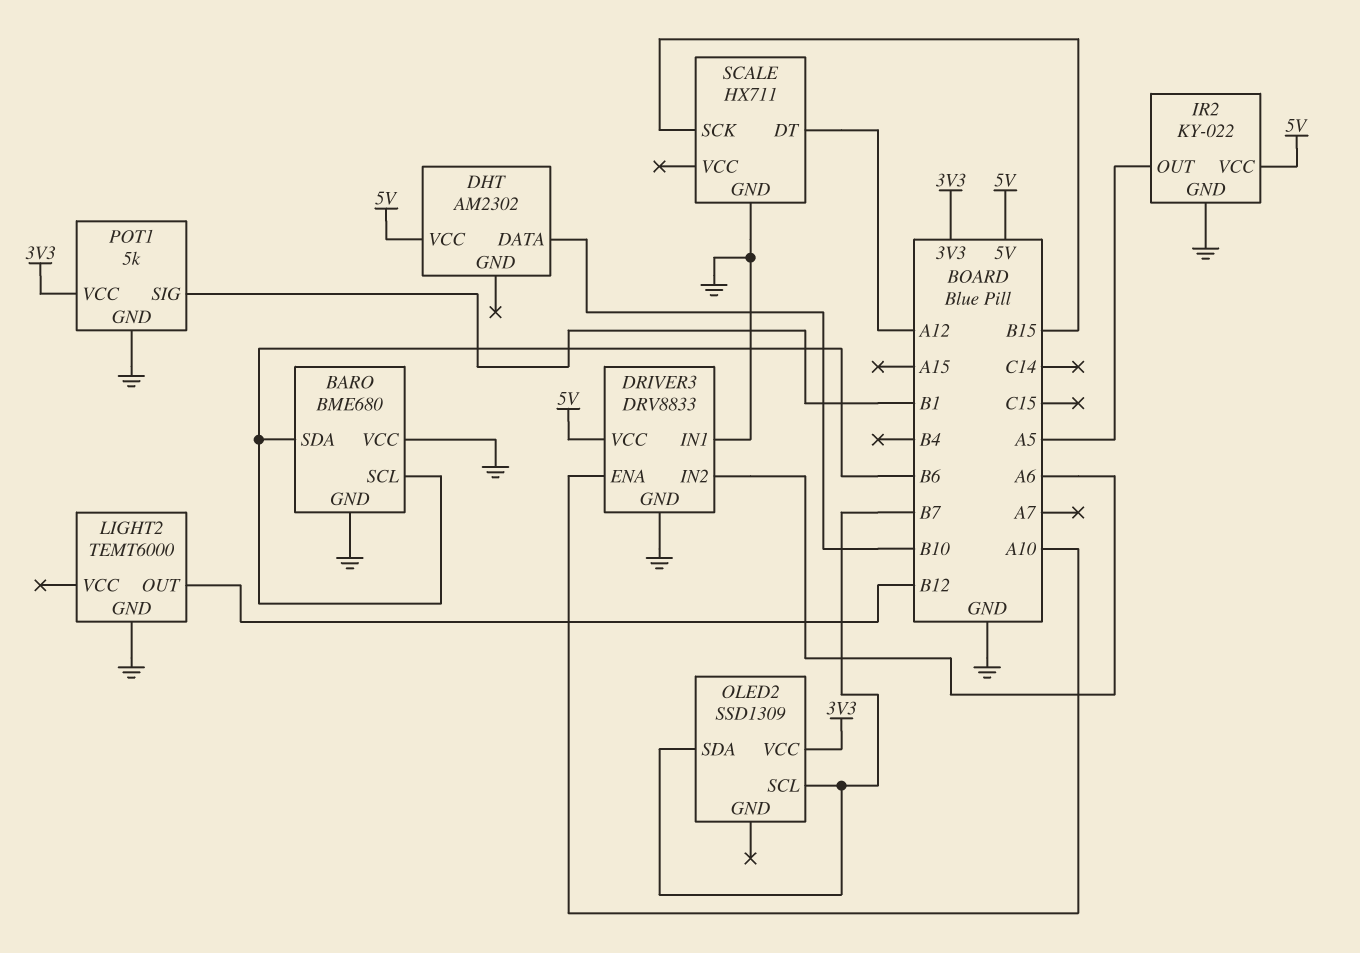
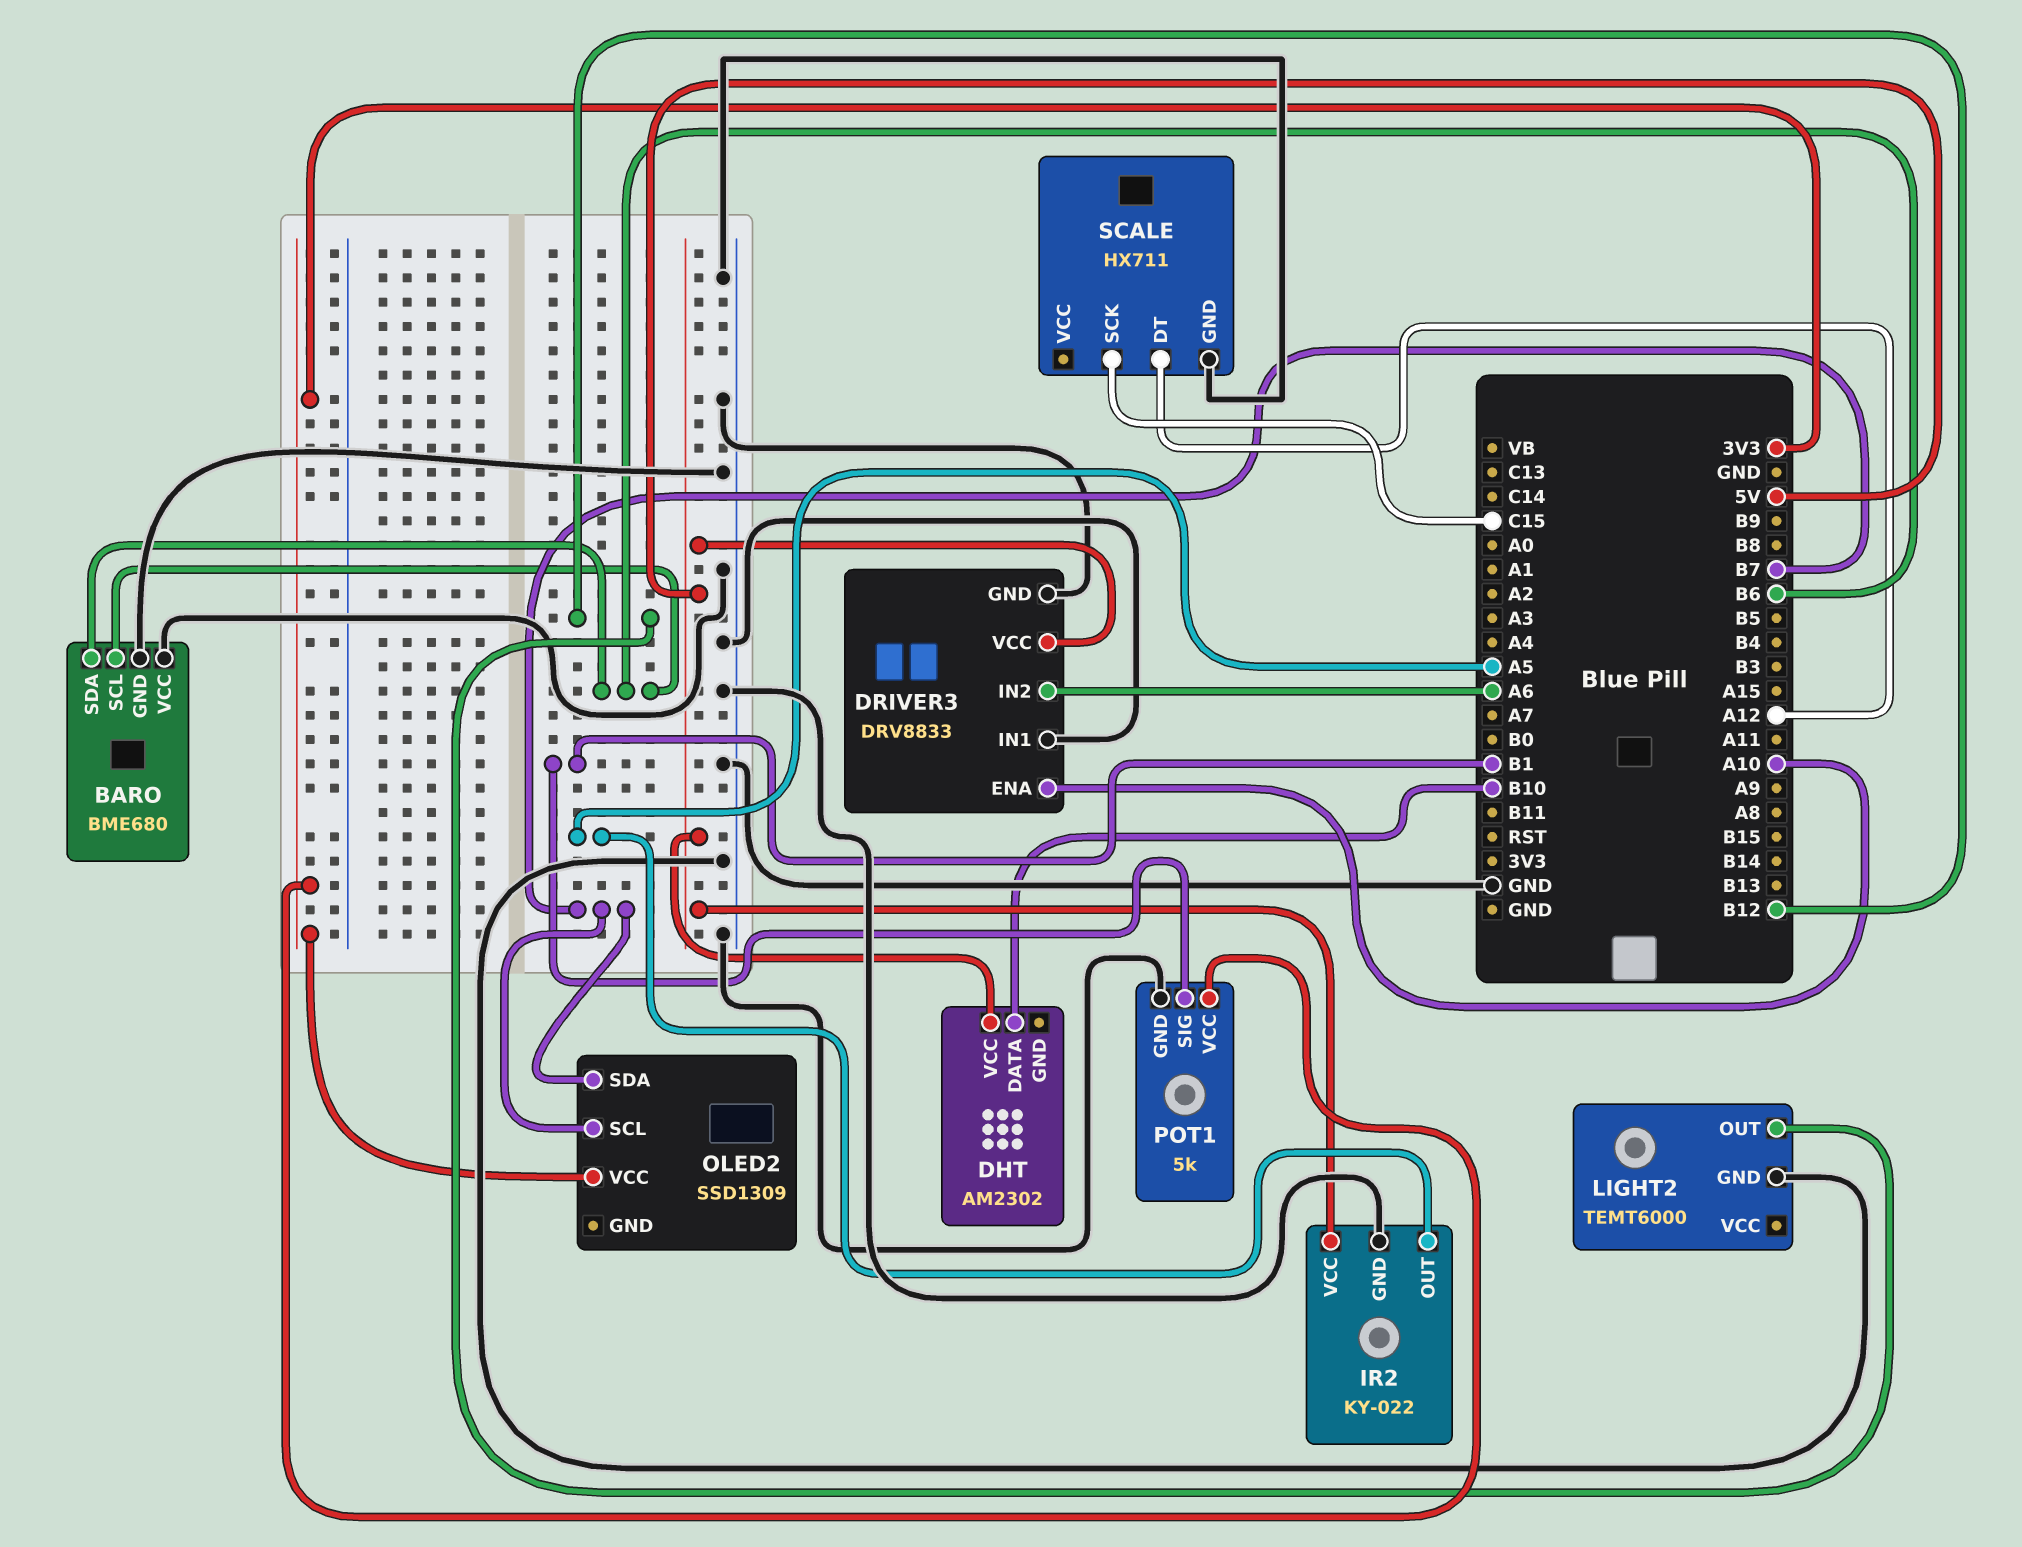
SCALE pin SCK: B15 -> C15

